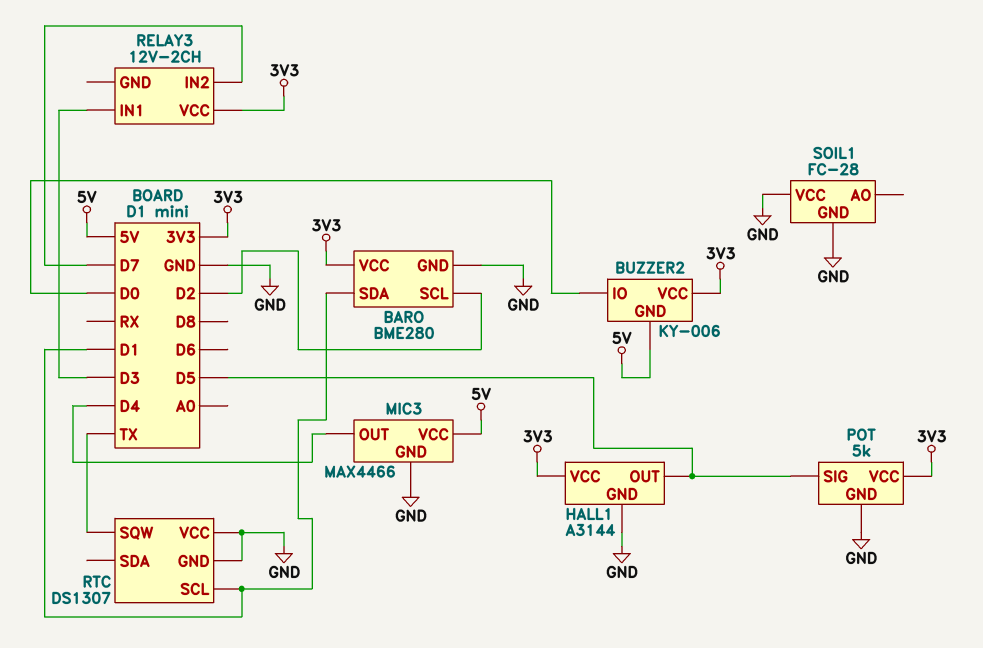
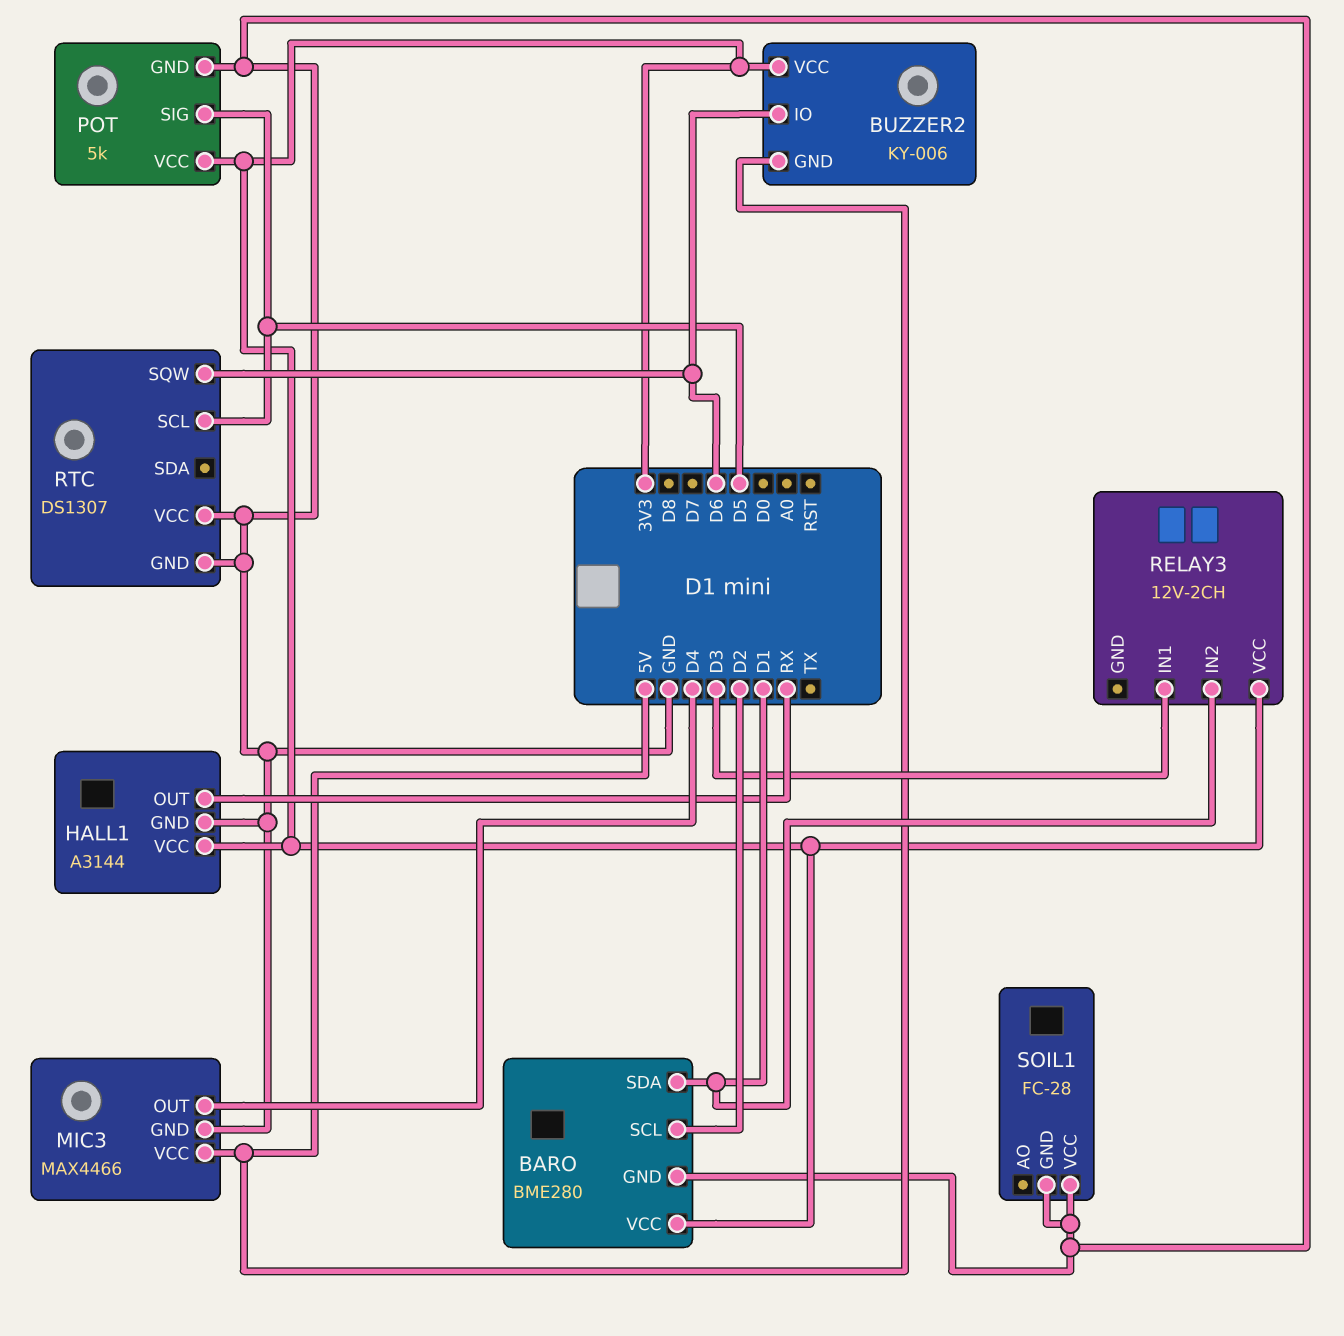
BUZZER2 pin IO: D0 -> D6
HALL1 pin OUT: D5 -> RX
RELAY3 pin IN2: D7 -> D1
RTC pin SCL: D1 -> D5
RTC pin SQW: TX -> D6

